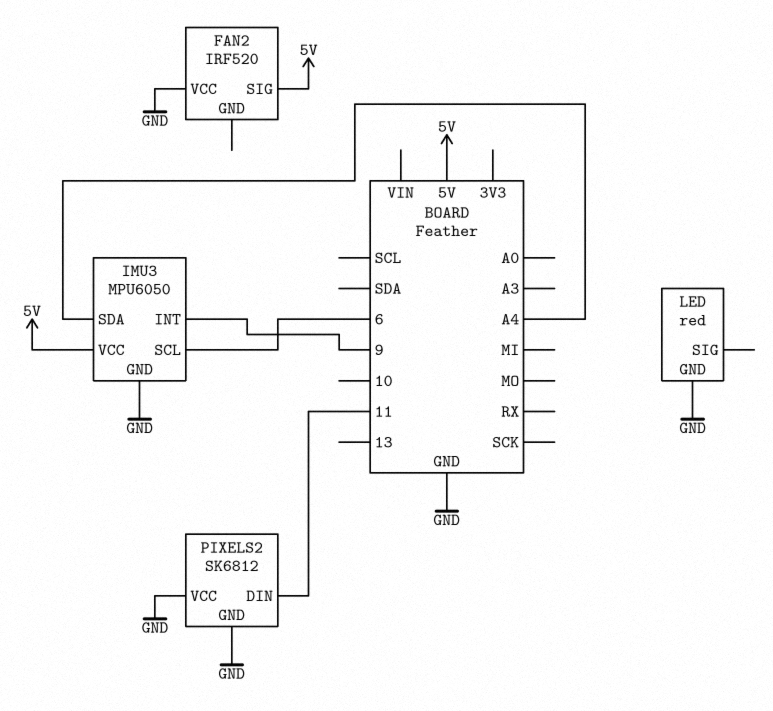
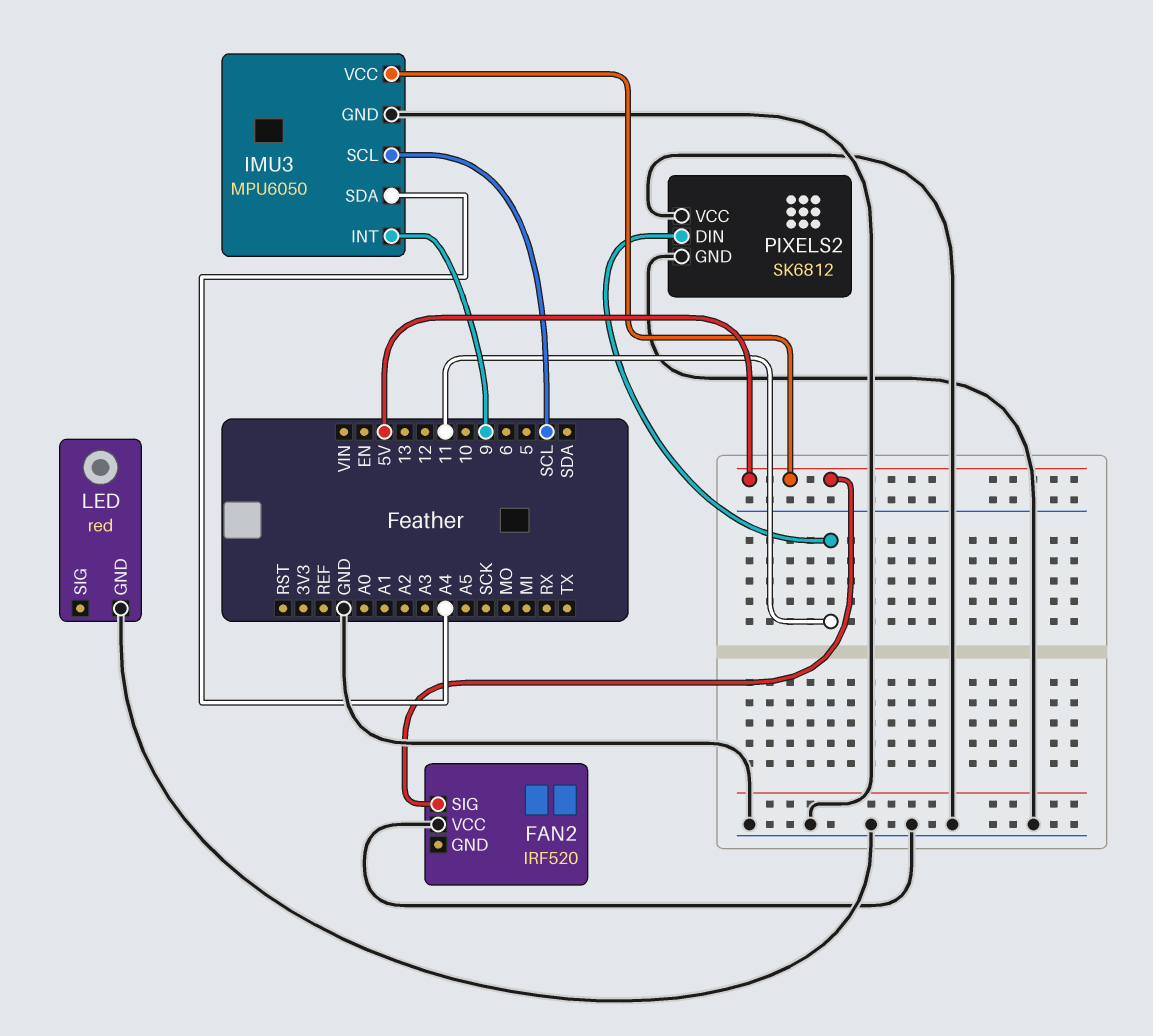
IMU3 pin SCL: 6 -> SCL

